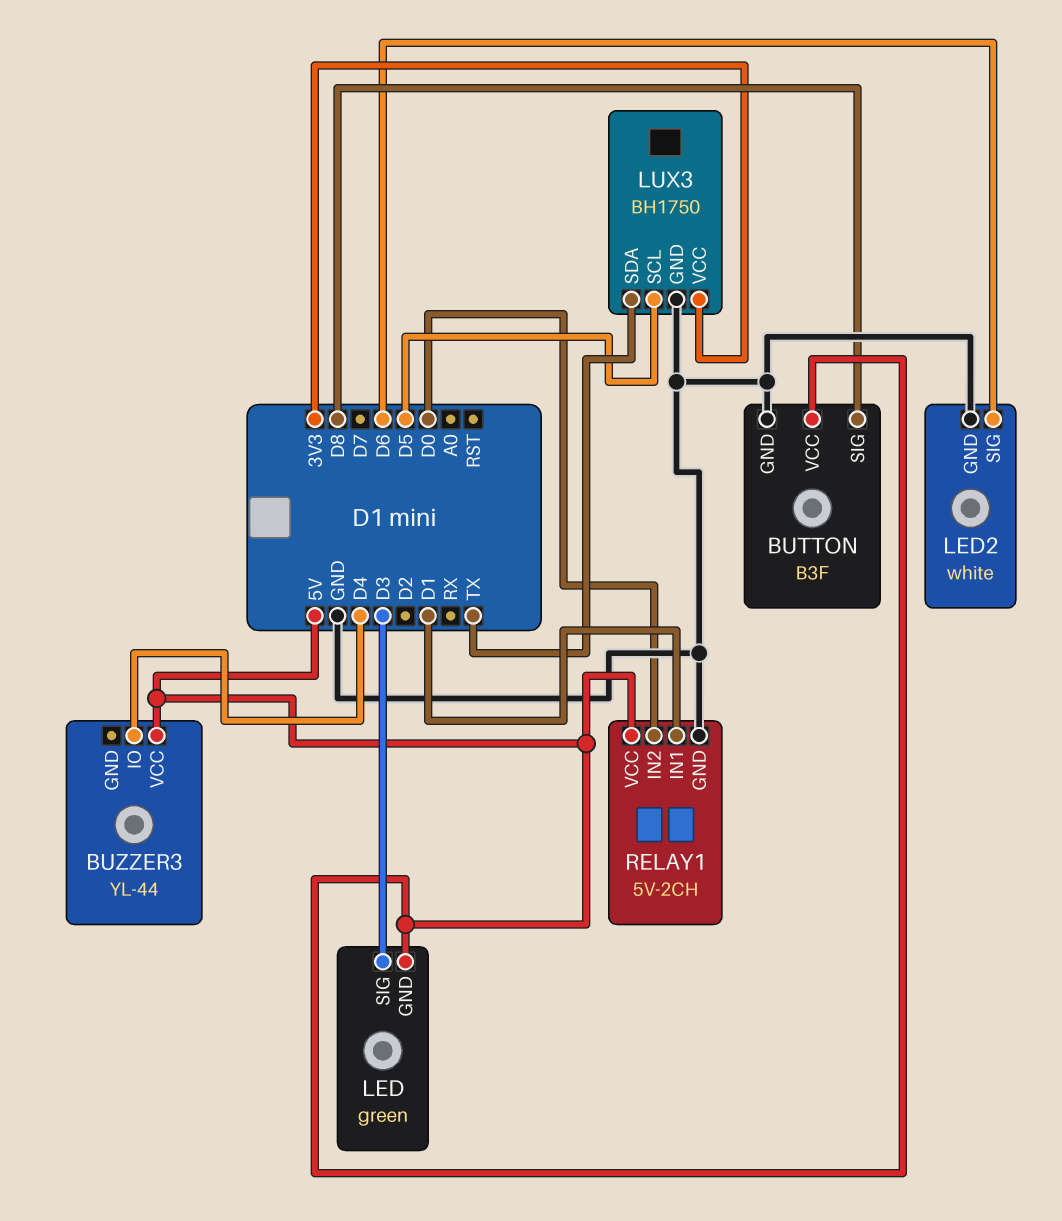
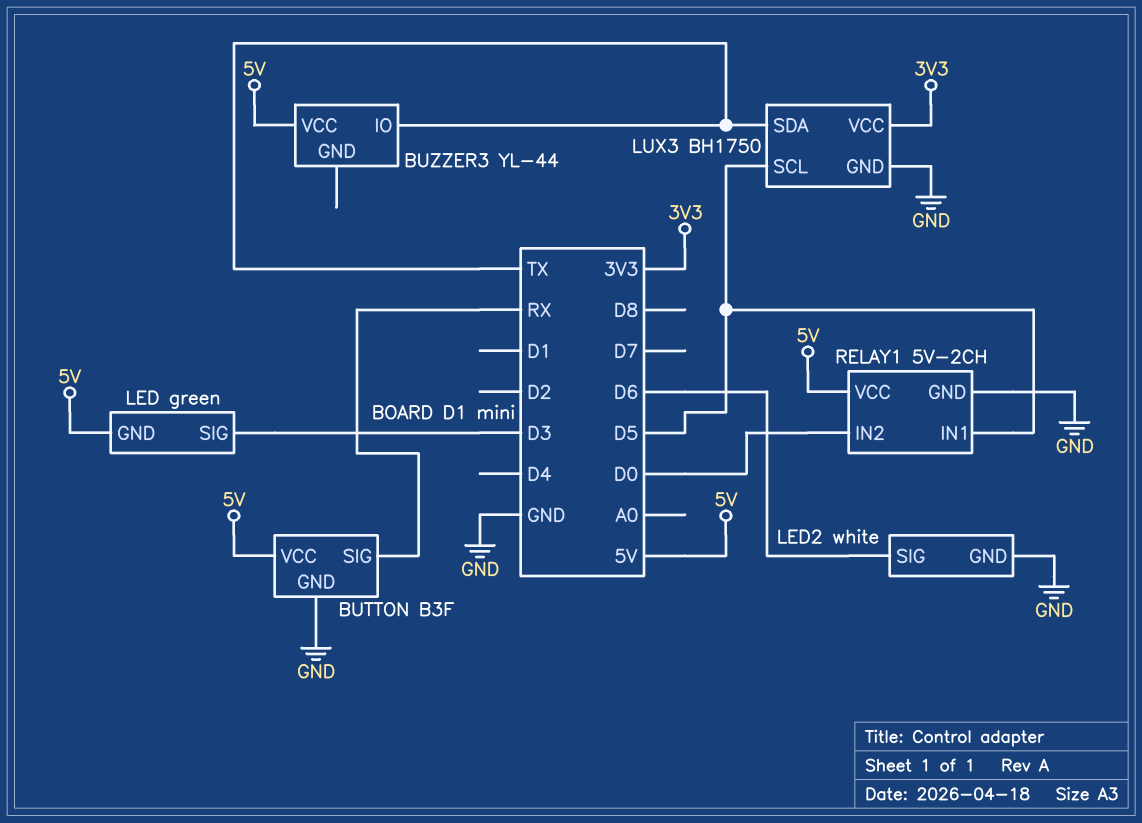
BUTTON pin SIG: D8 -> RX
BUZZER3 pin IO: D4 -> TX
RELAY1 pin IN1: D1 -> D5

